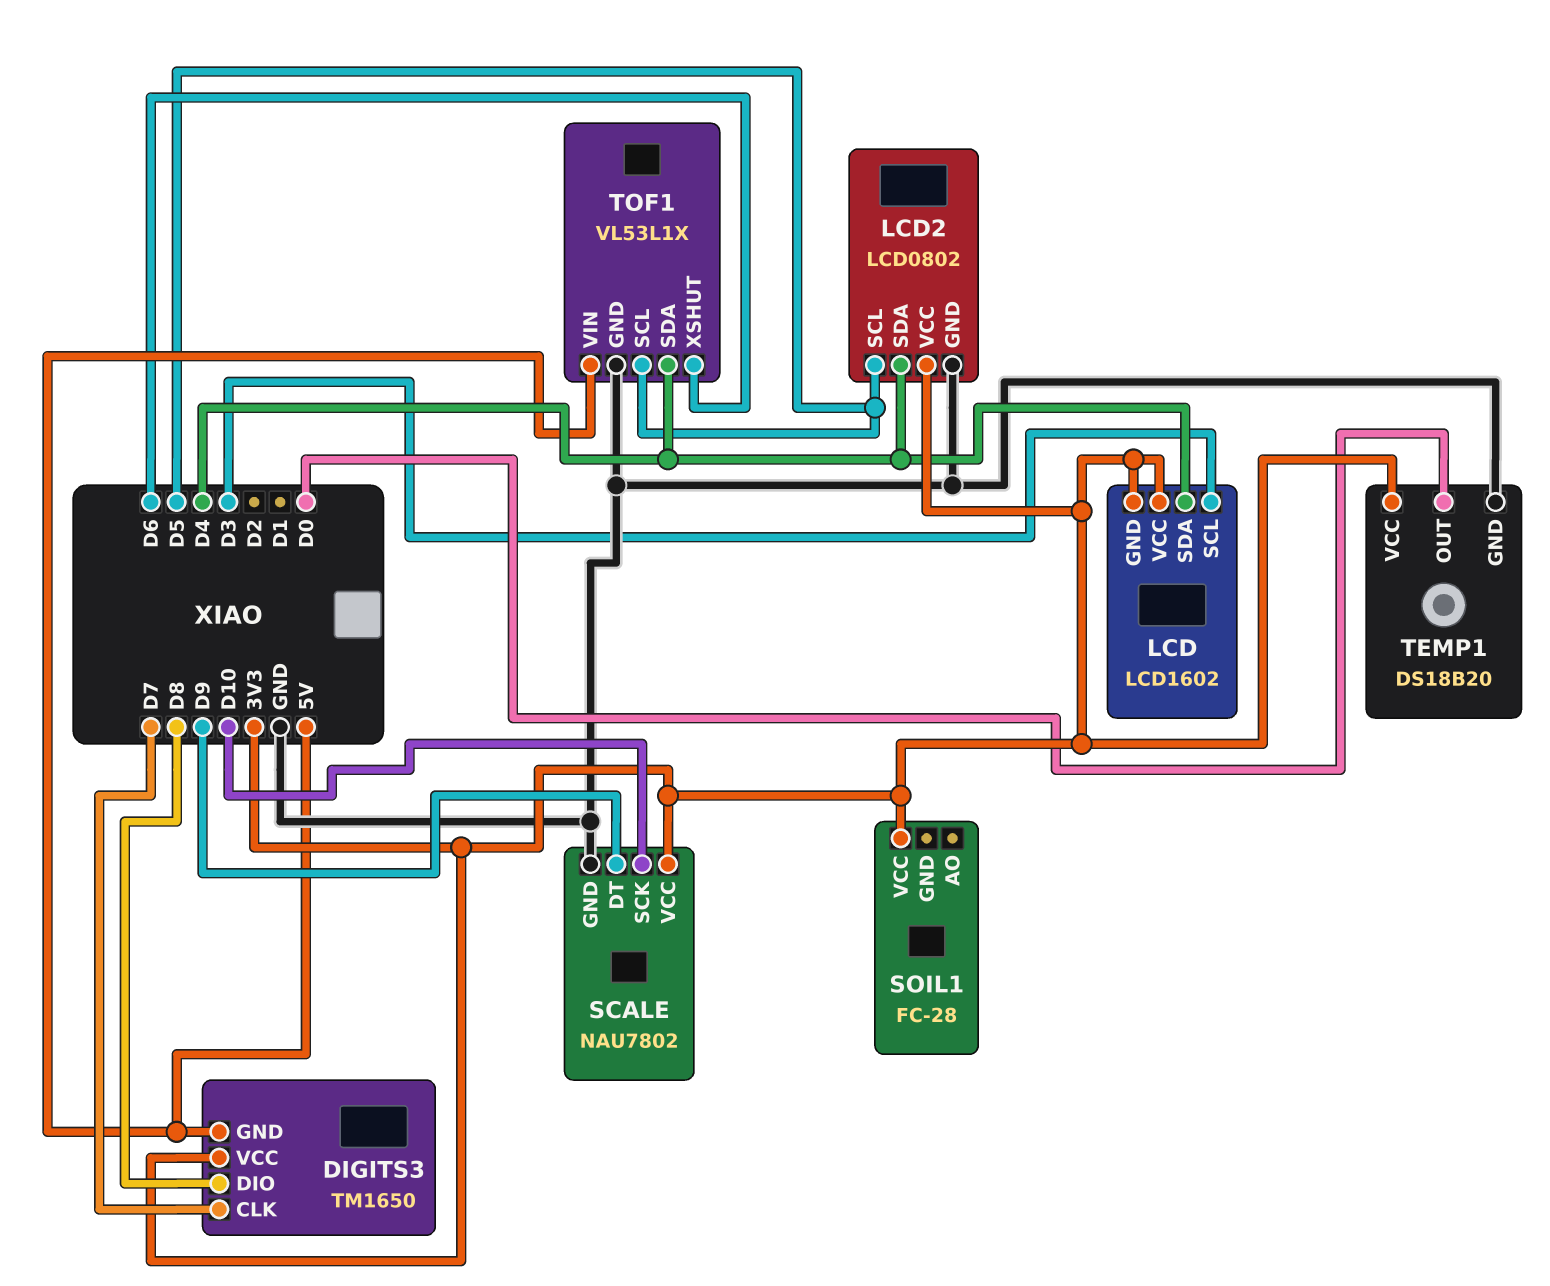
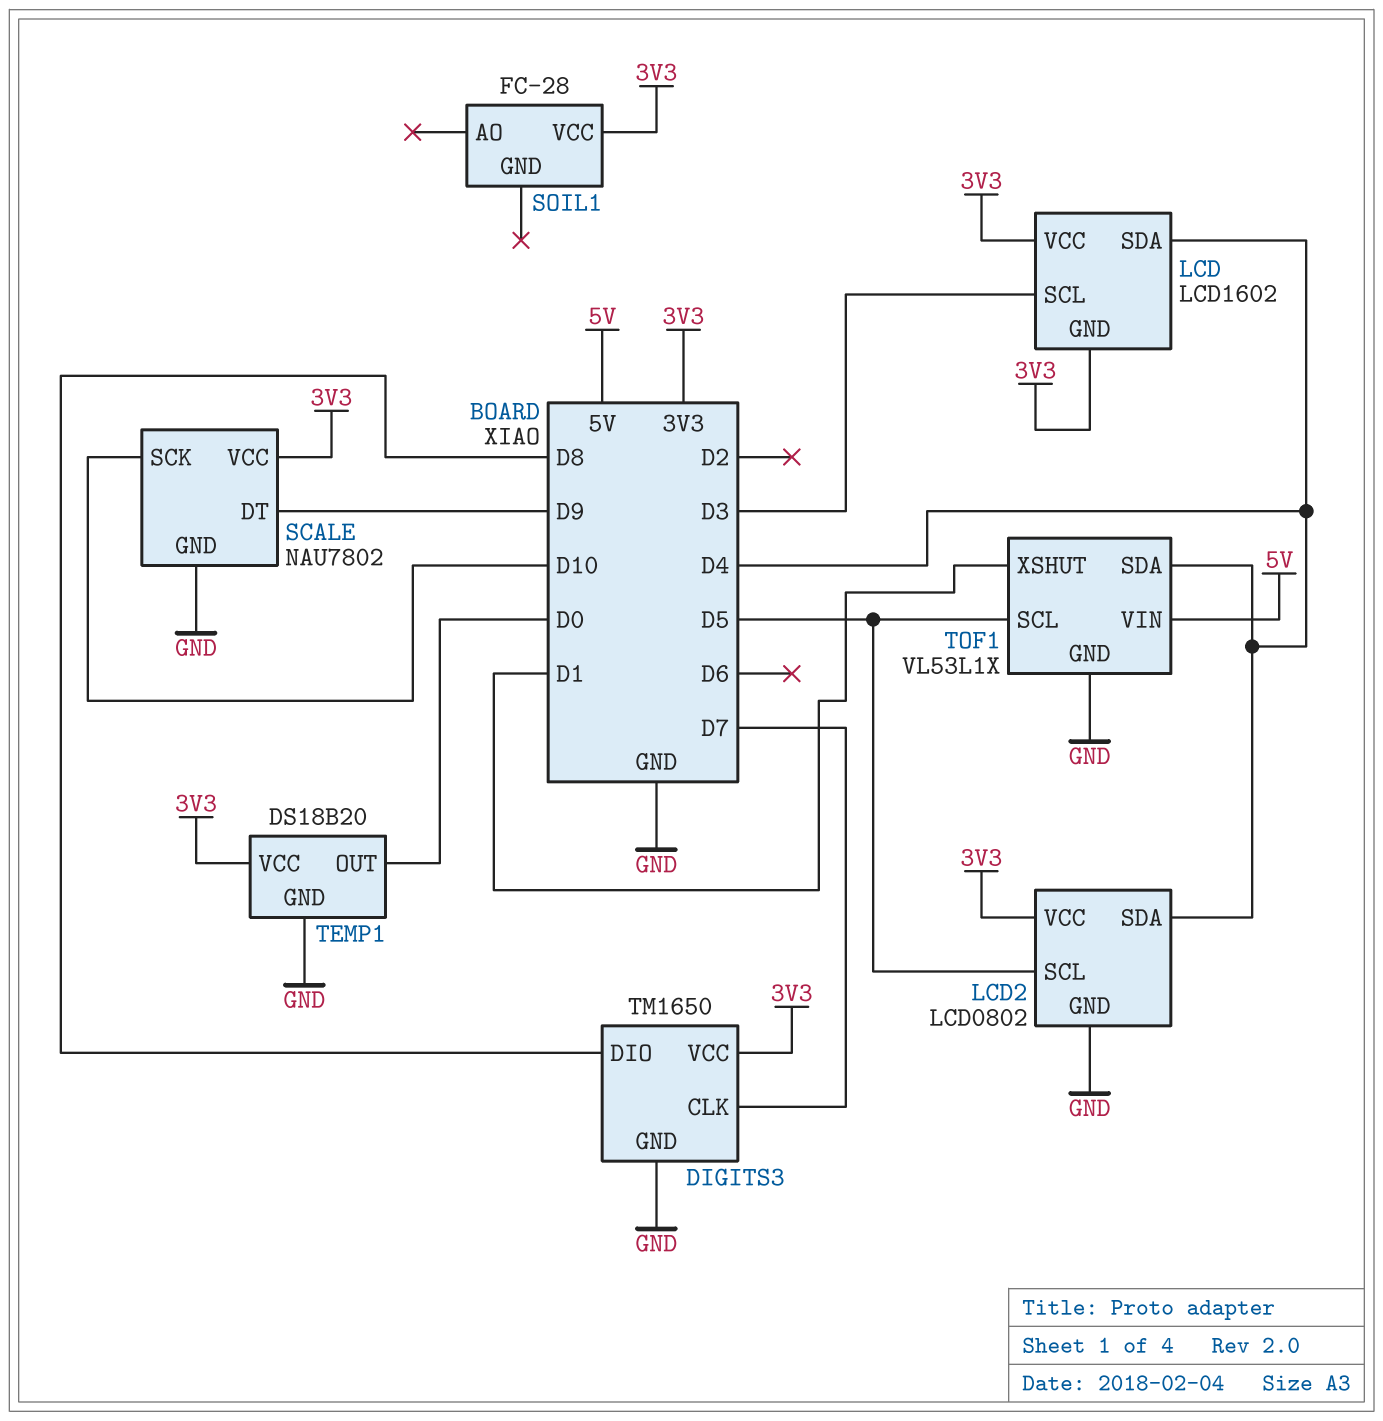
DIGITS3 pin GND: 5V -> GND
TOF1 pin XSHUT: D6 -> D1

